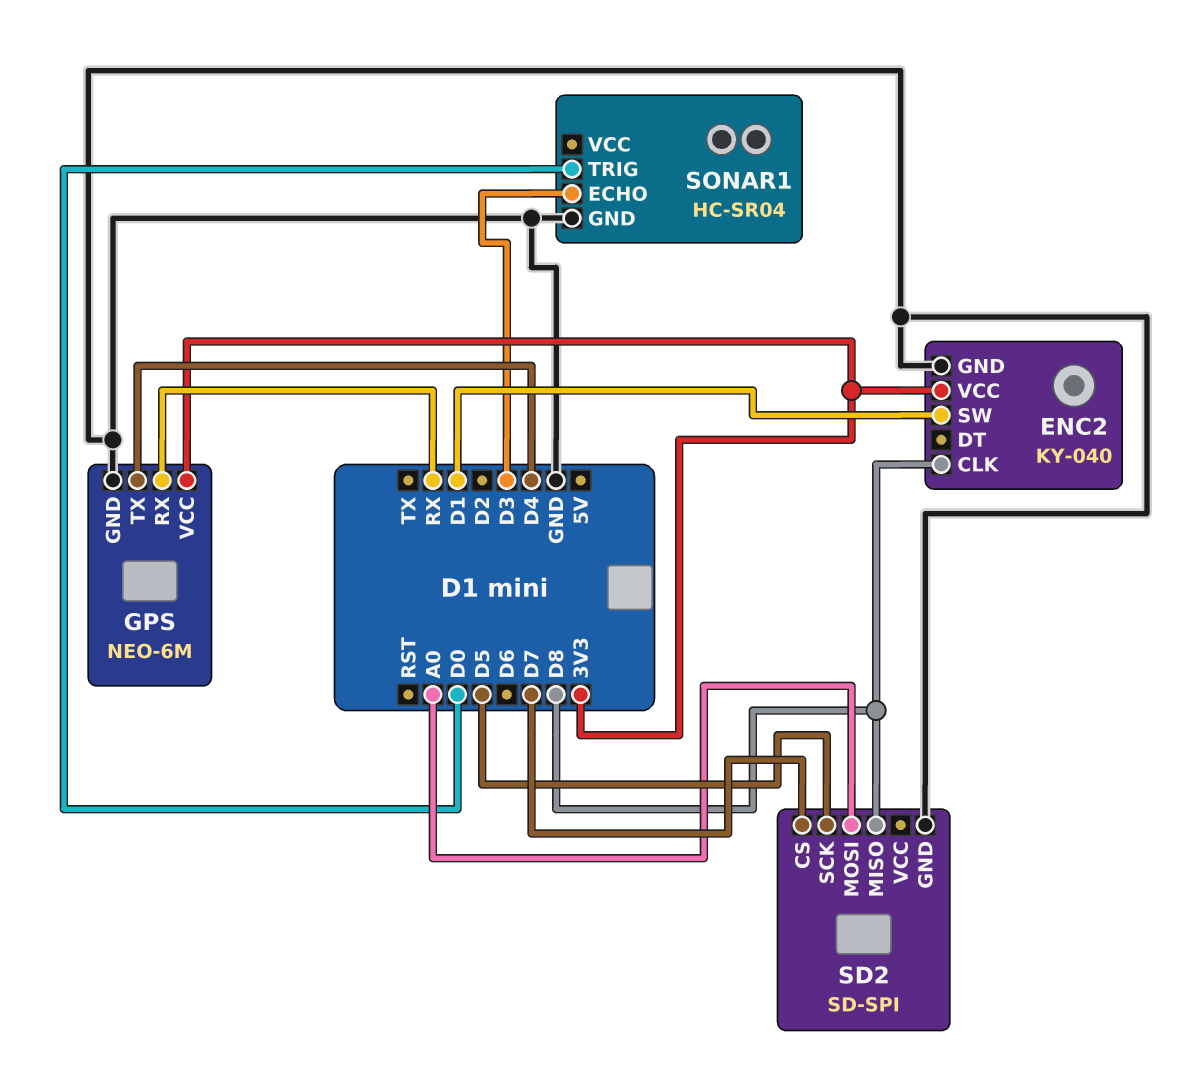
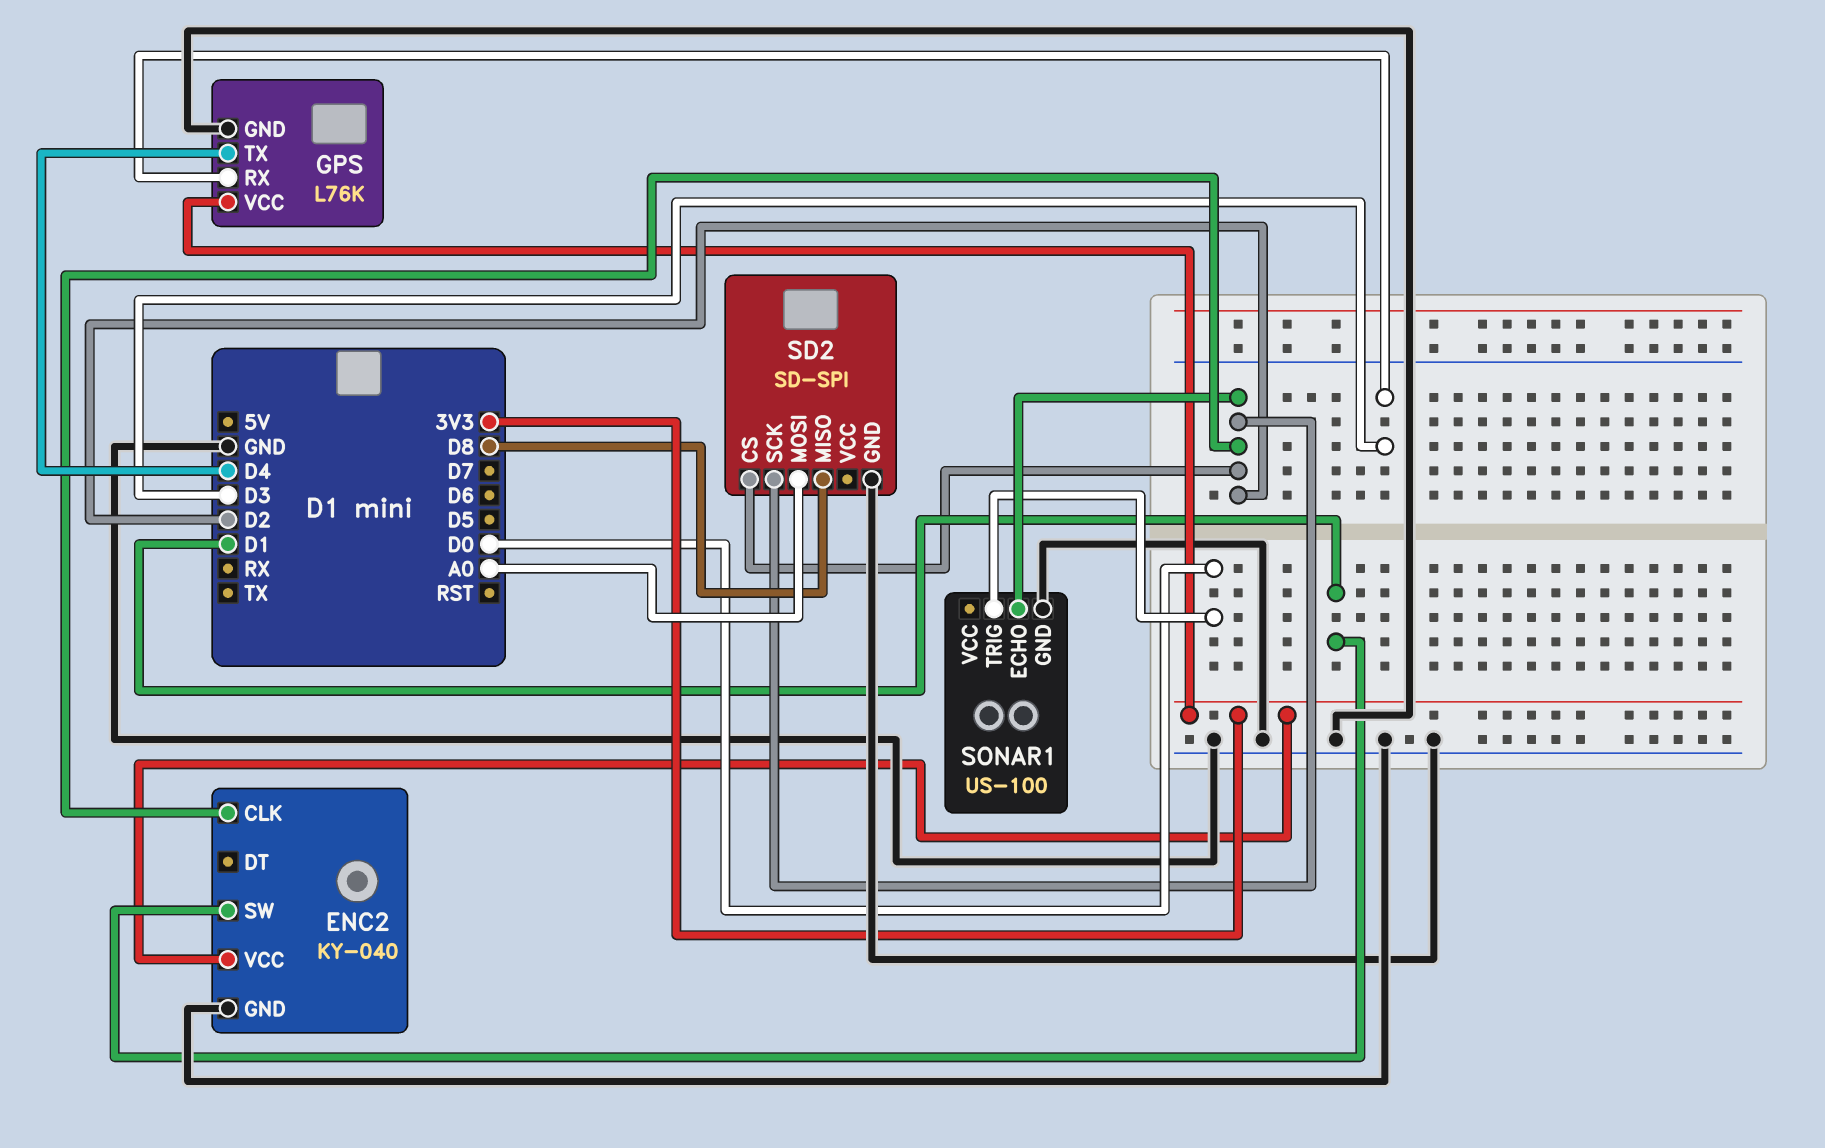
ENC2 pin CLK: D8 -> D2
GPS: NEO-6M -> L76K
GPS pin RX: RX -> D3
SD2 pin CS: D7 -> D2
SD2 pin SCK: D5 -> D2
SONAR1: HC-SR04 -> US-100
SONAR1 pin ECHO: D3 -> D2

